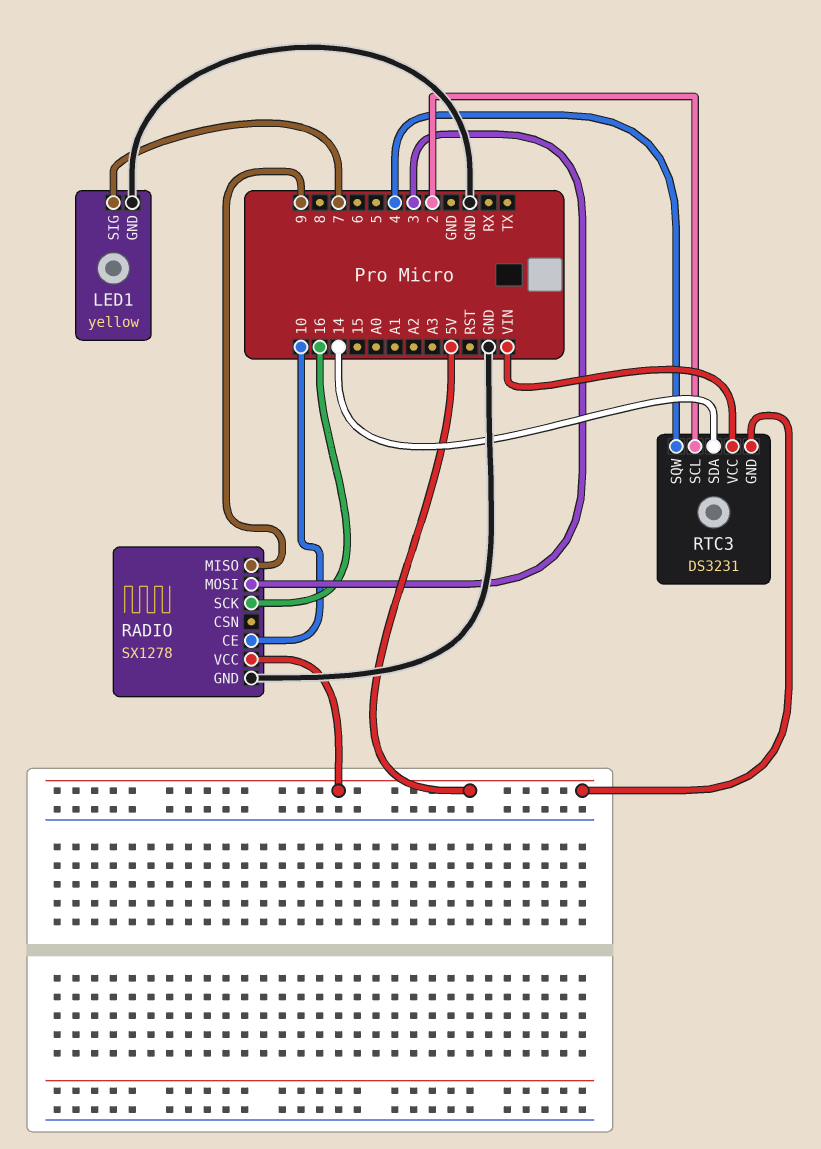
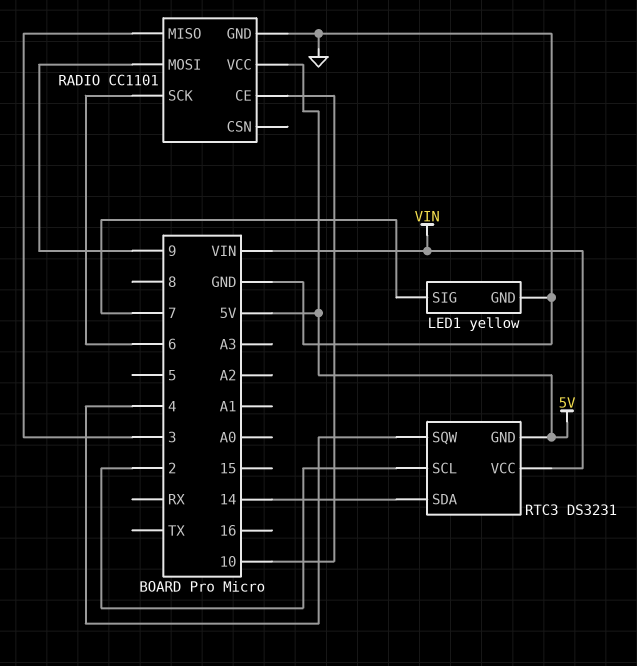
RADIO: SX1278 -> CC1101
RADIO pin MISO: 9 -> 3
RADIO pin MOSI: 3 -> 9
RADIO pin SCK: 16 -> 6

